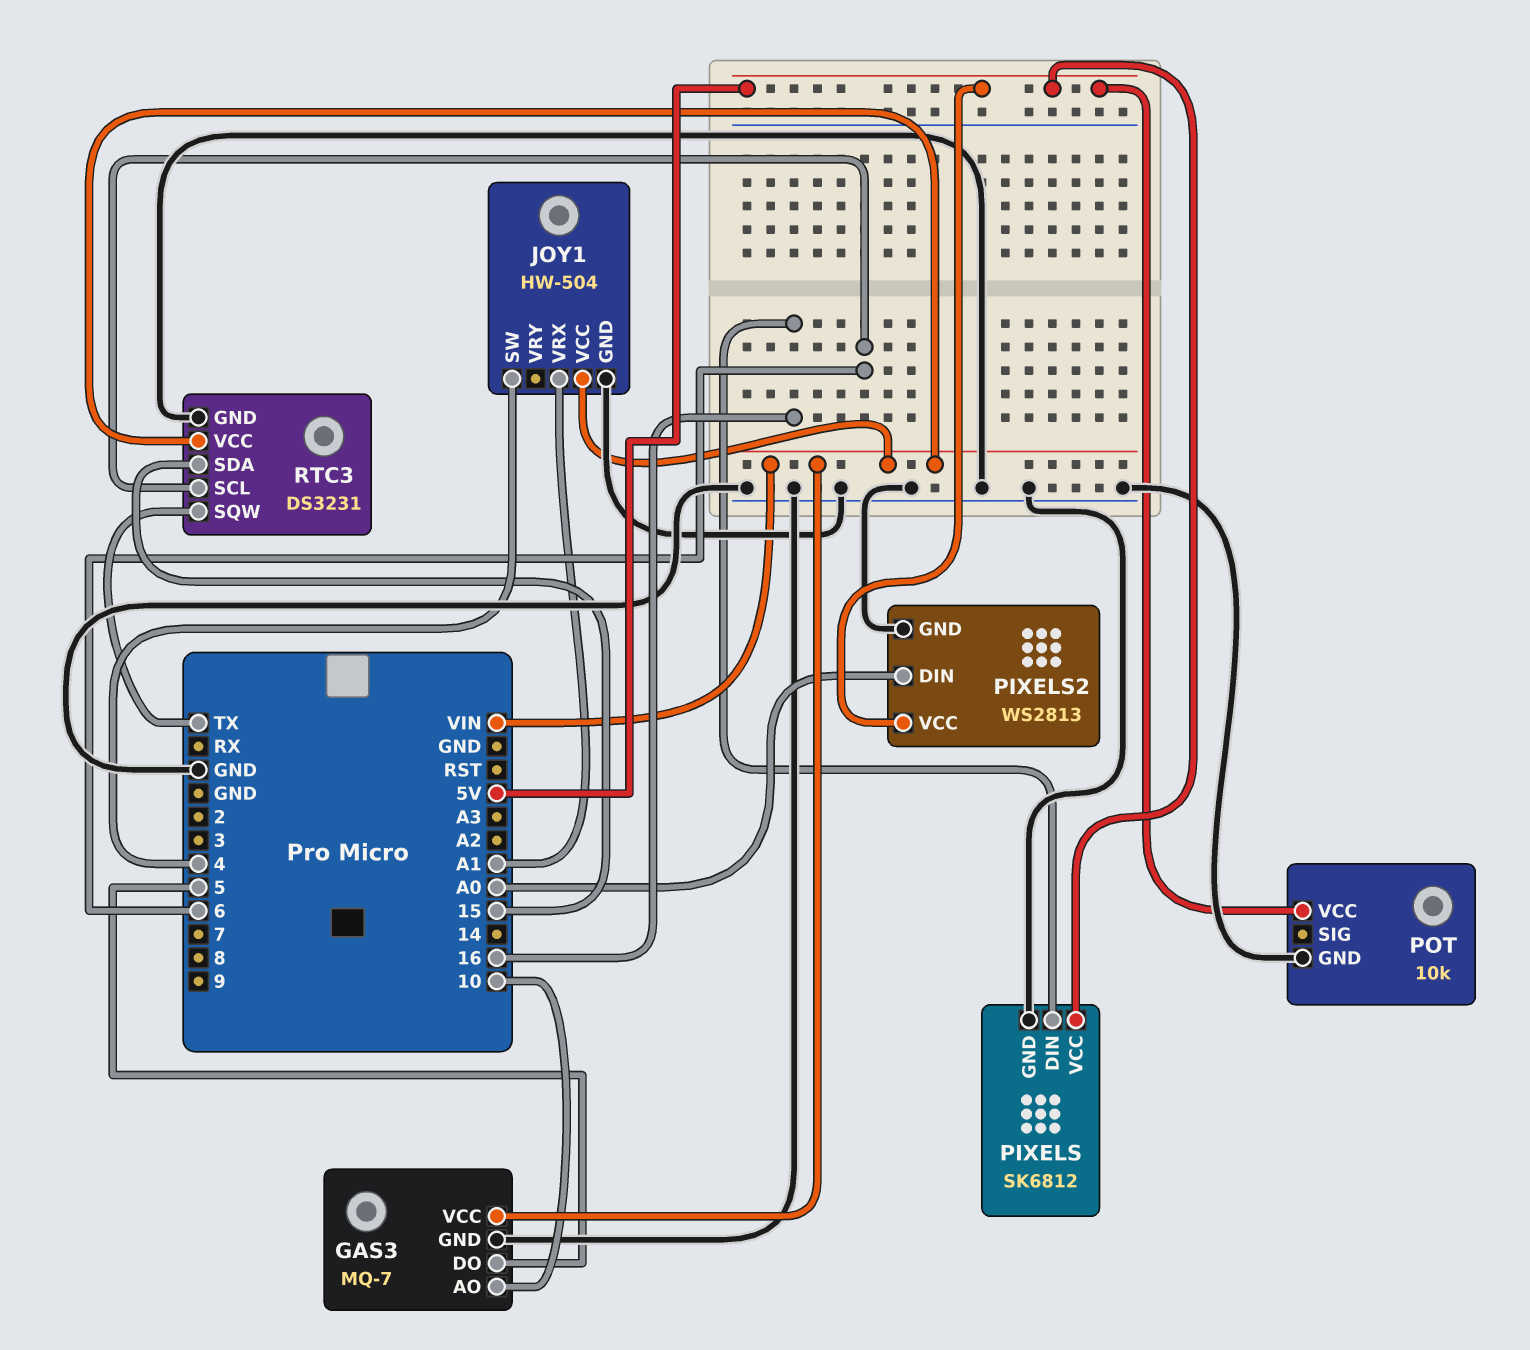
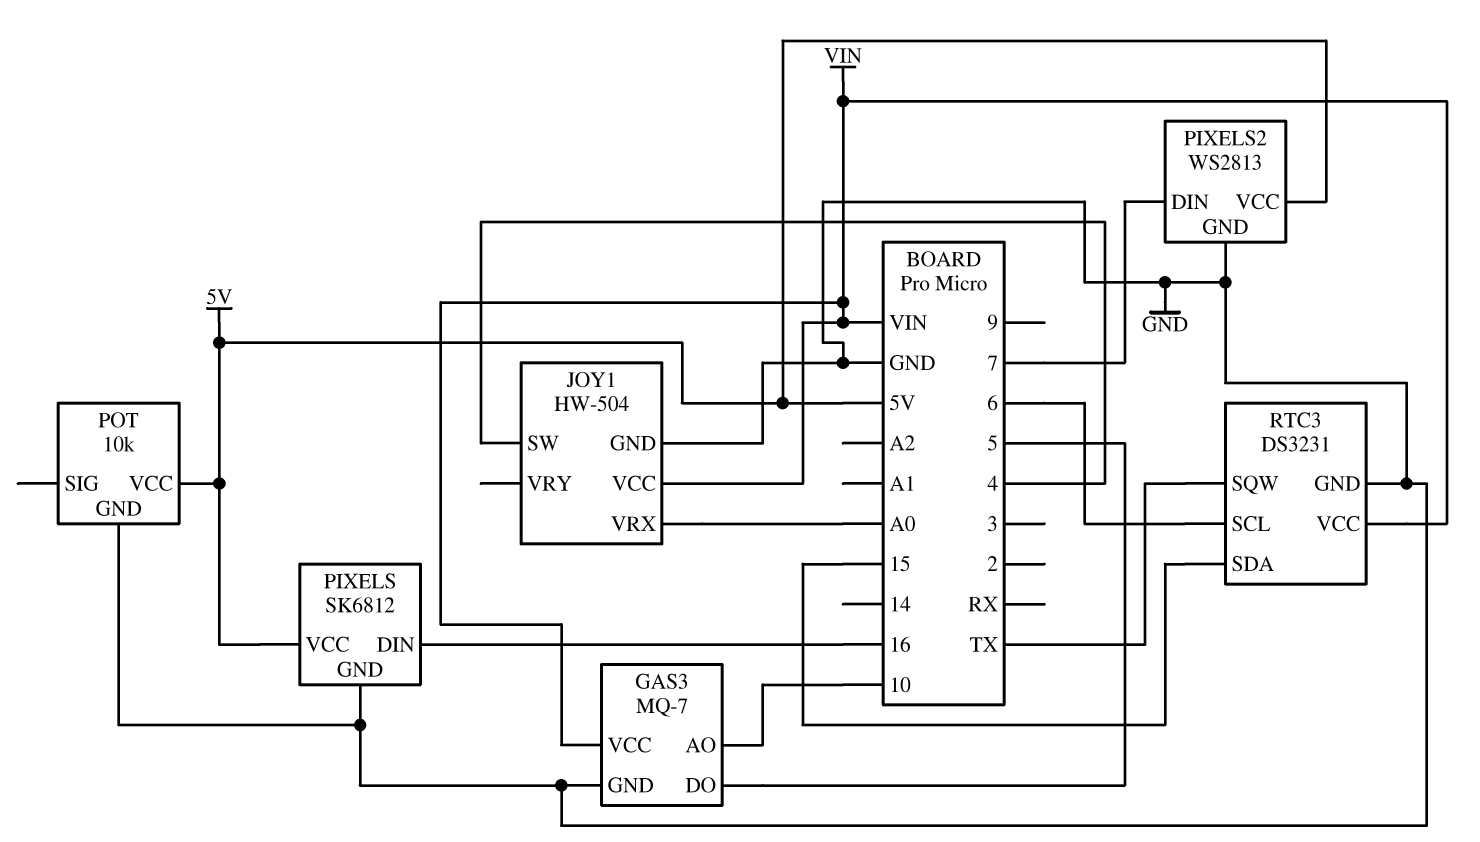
JOY1 pin VRX: A1 -> A0
PIXELS2 pin DIN: A0 -> 7

